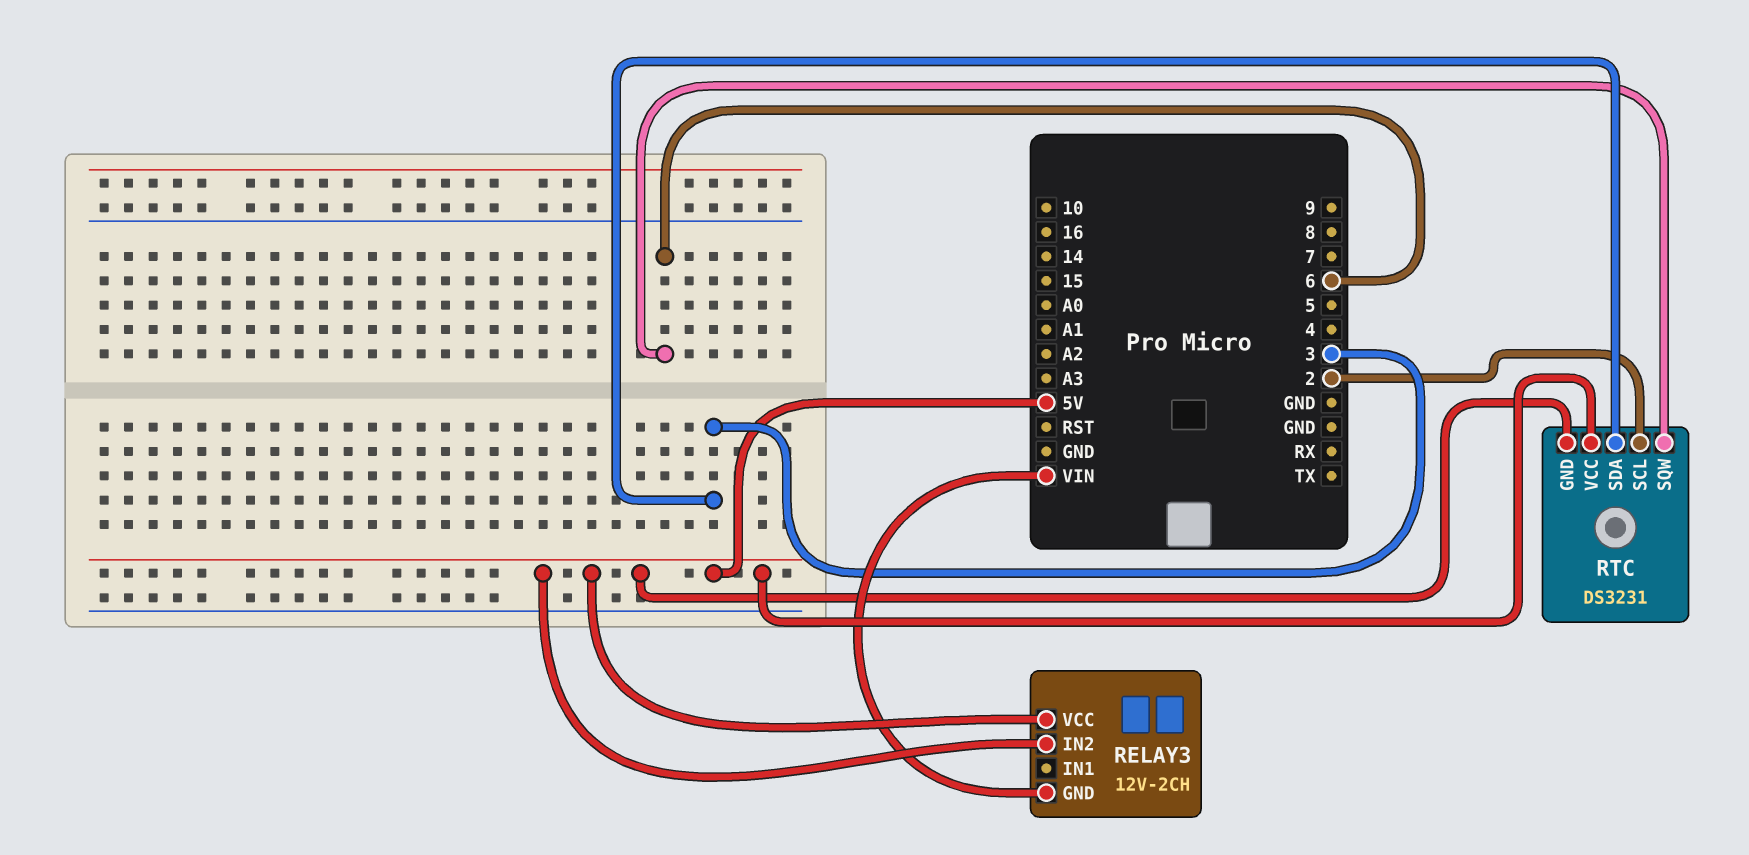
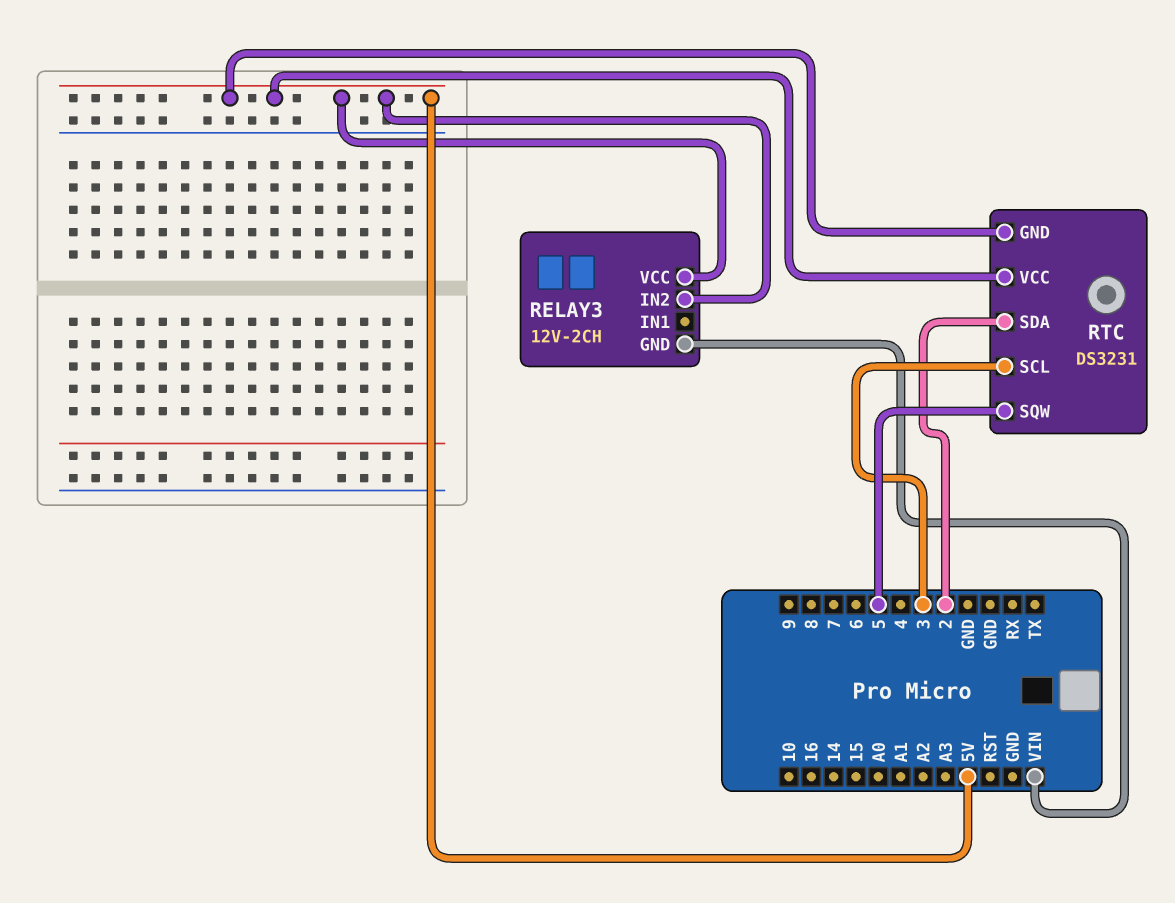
RTC pin SCL: 2 -> 3
RTC pin SDA: 3 -> 2
RTC pin SQW: 6 -> 5

